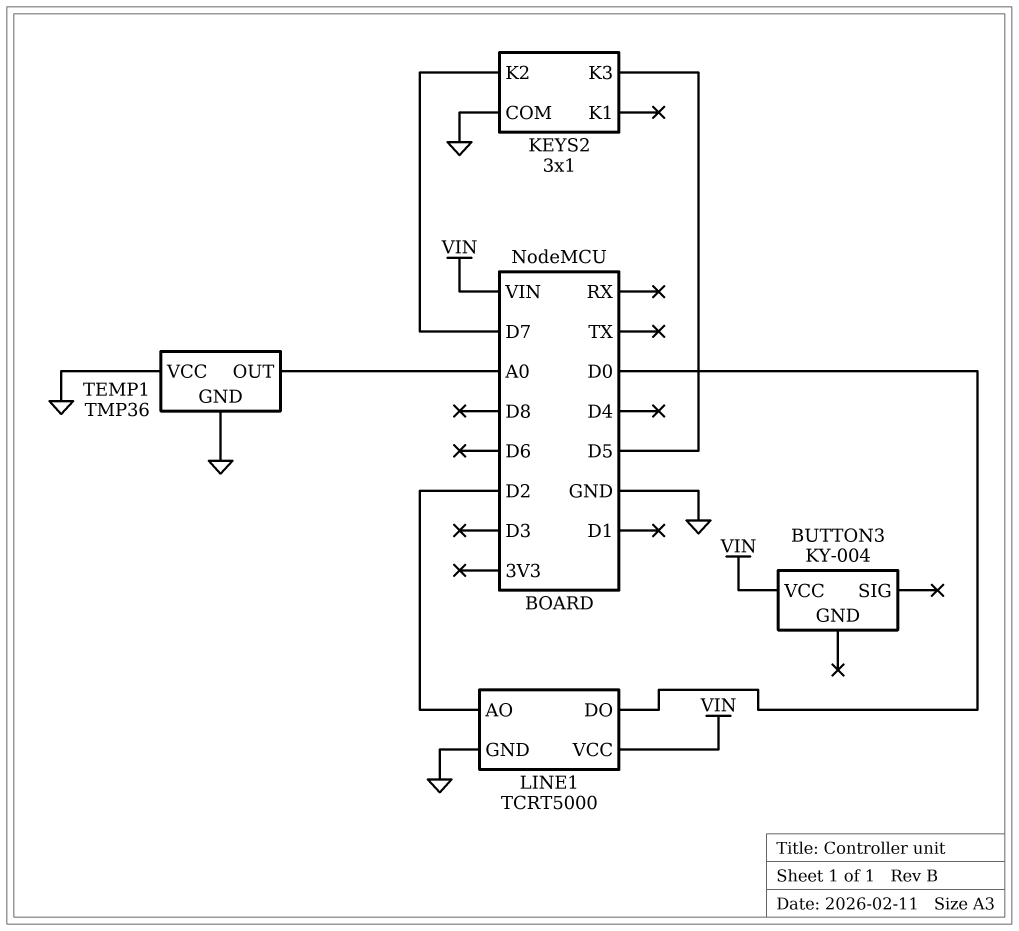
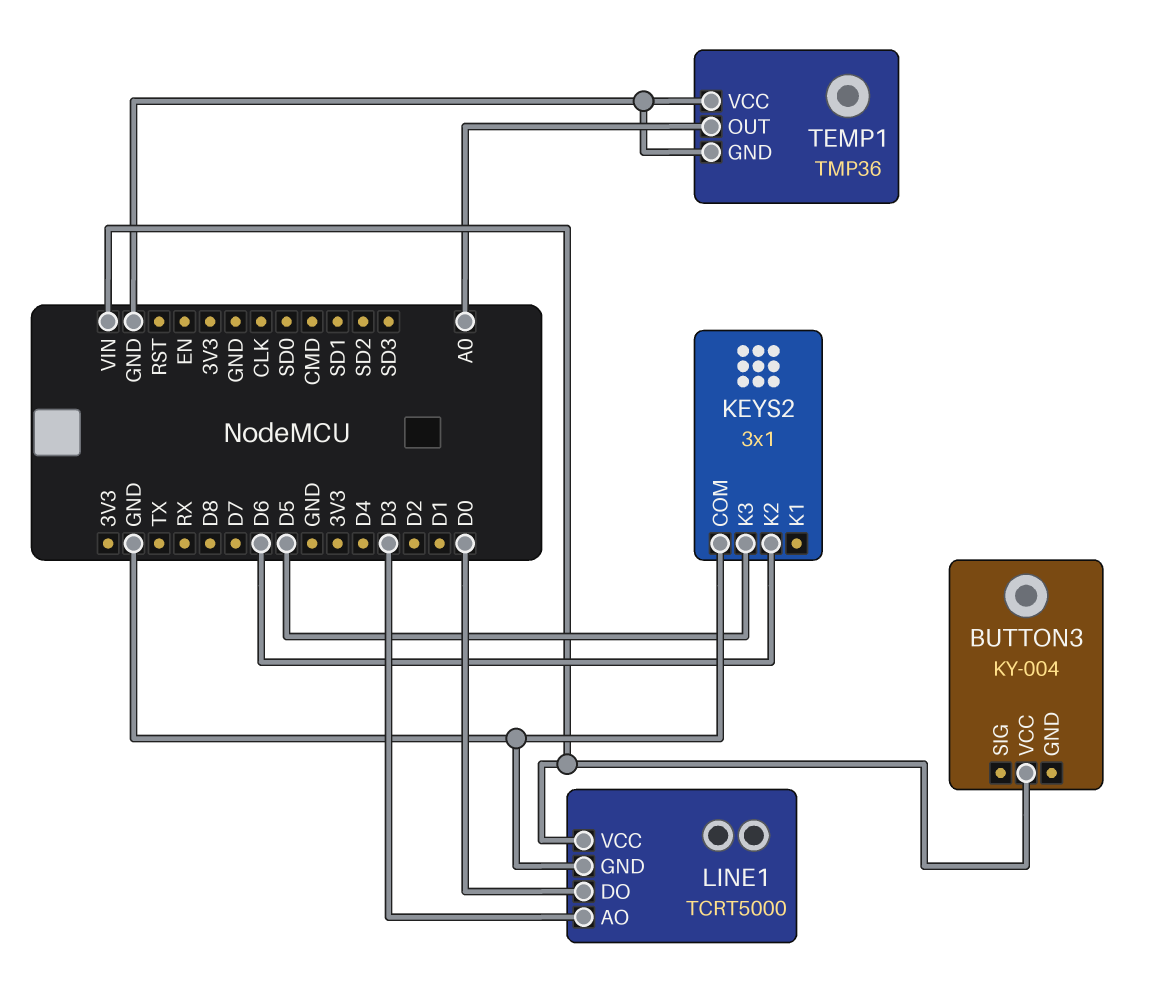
KEYS2 pin K2: D7 -> D6
LINE1 pin AO: D2 -> D3

